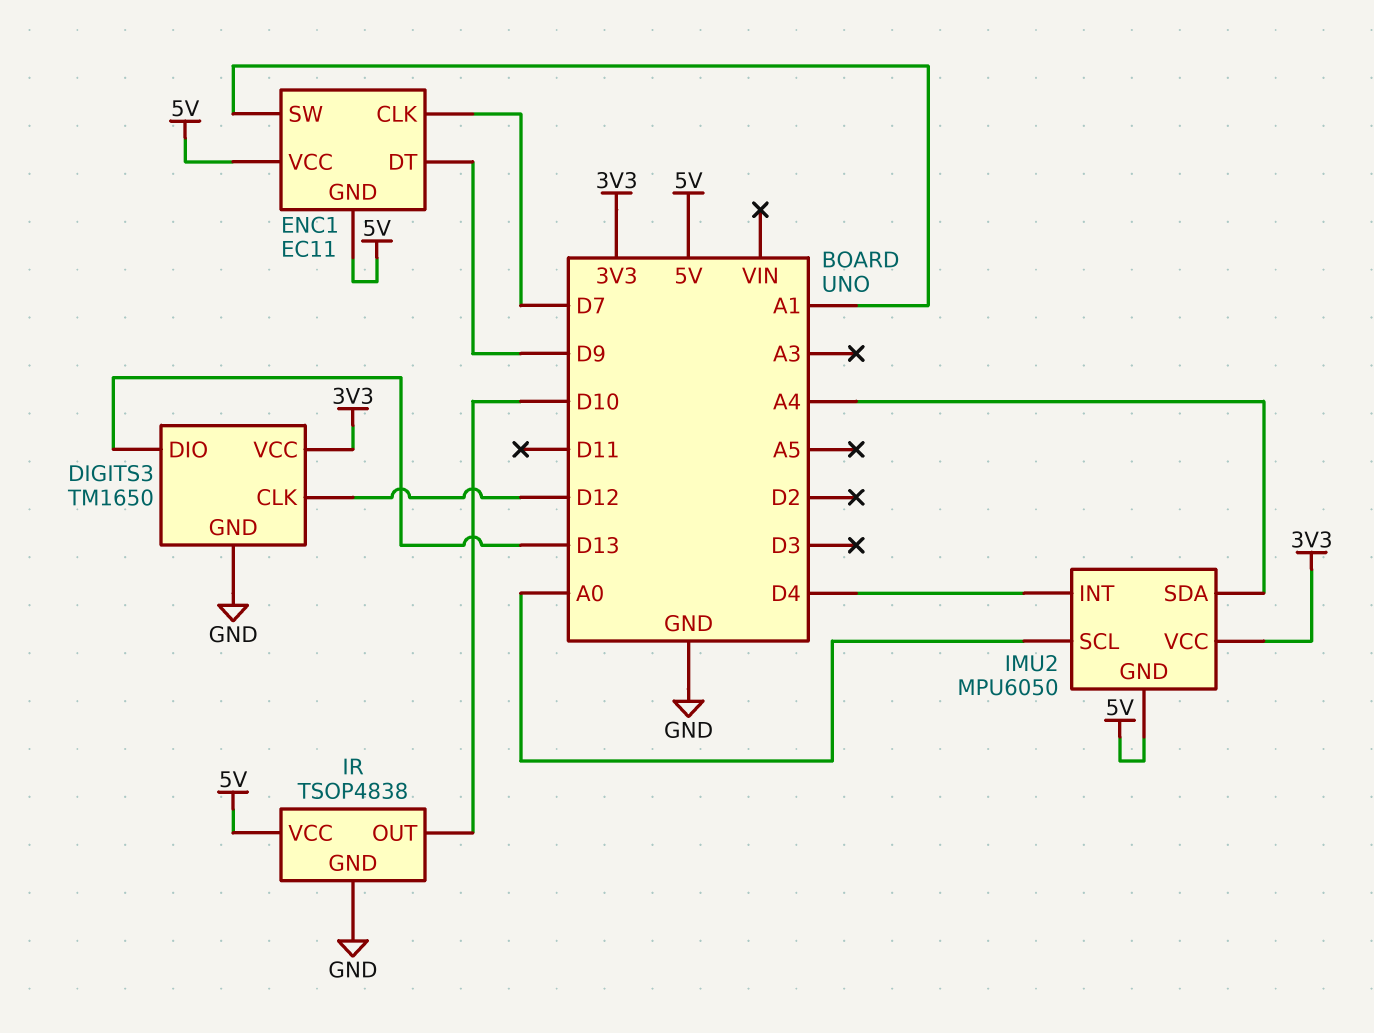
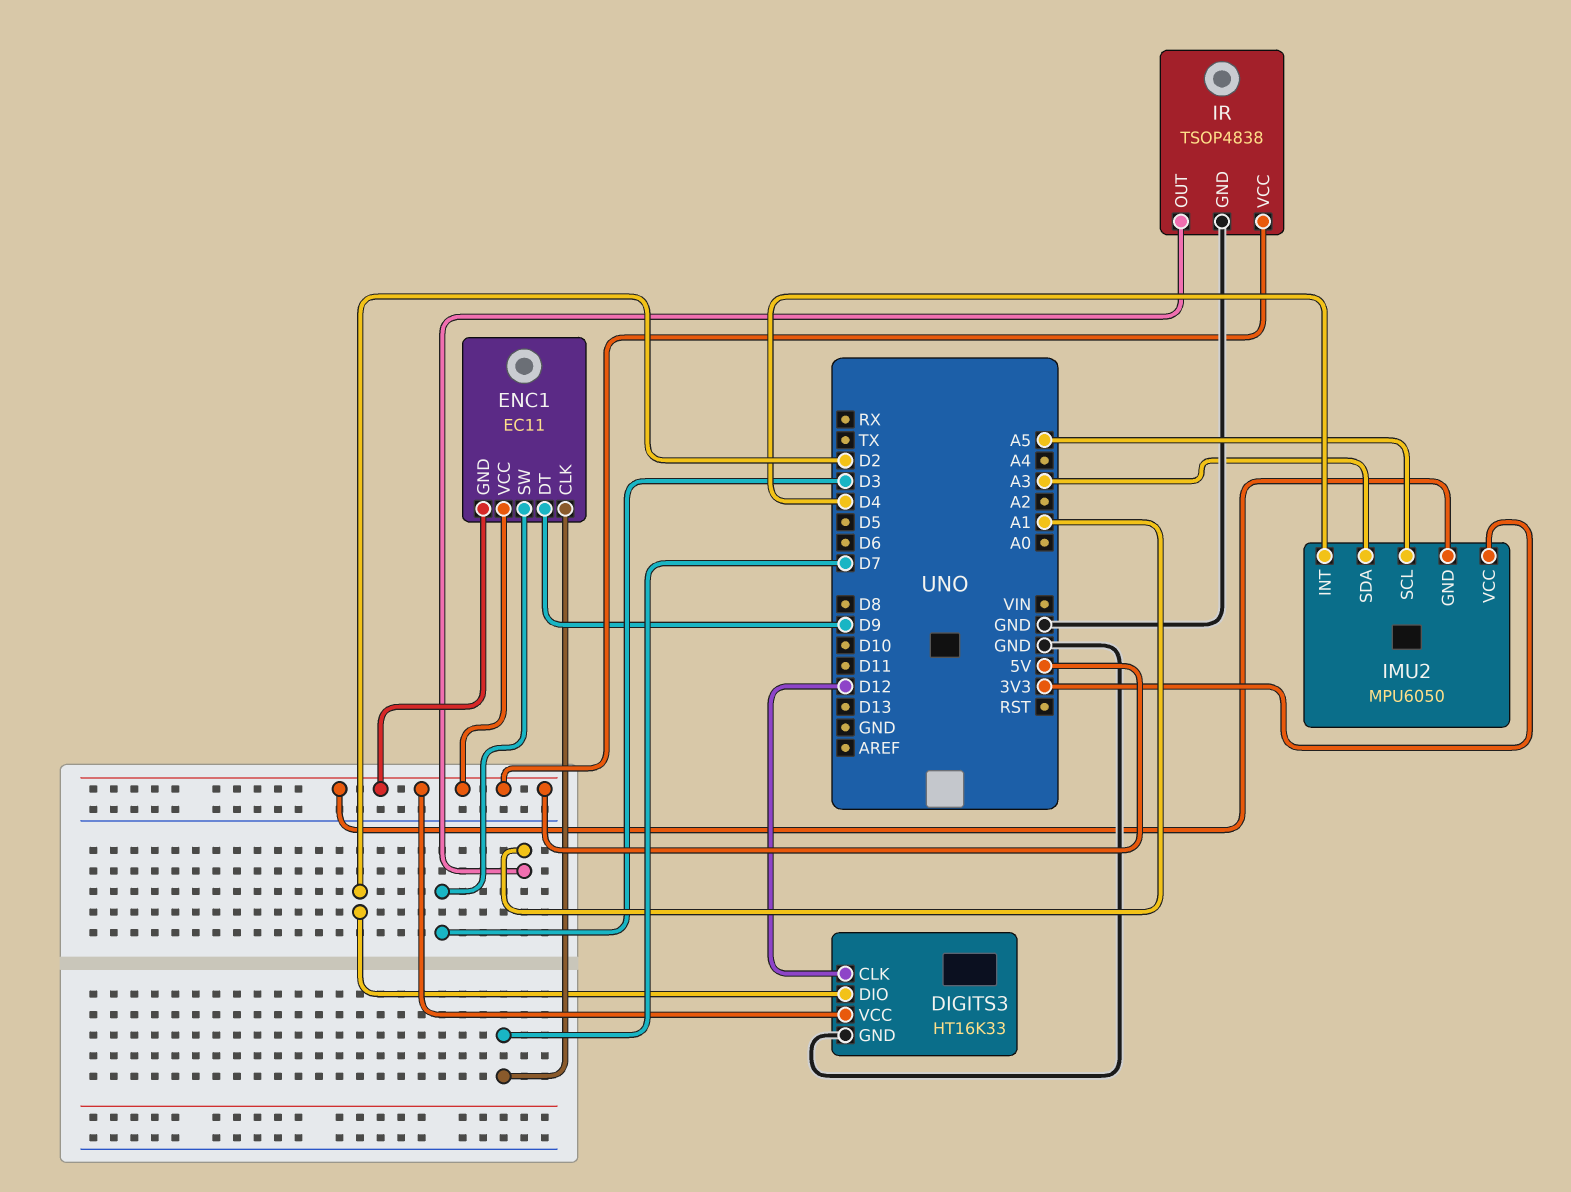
DIGITS3: TM1650 -> HT16K33
DIGITS3 pin DIO: D13 -> D2
DIGITS3 pin VCC: 3V3 -> 5V
ENC1 pin SW: A1 -> D3
IMU2 pin SCL: A0 -> A5
IMU2 pin SDA: A4 -> A3
IR pin OUT: D10 -> A1

